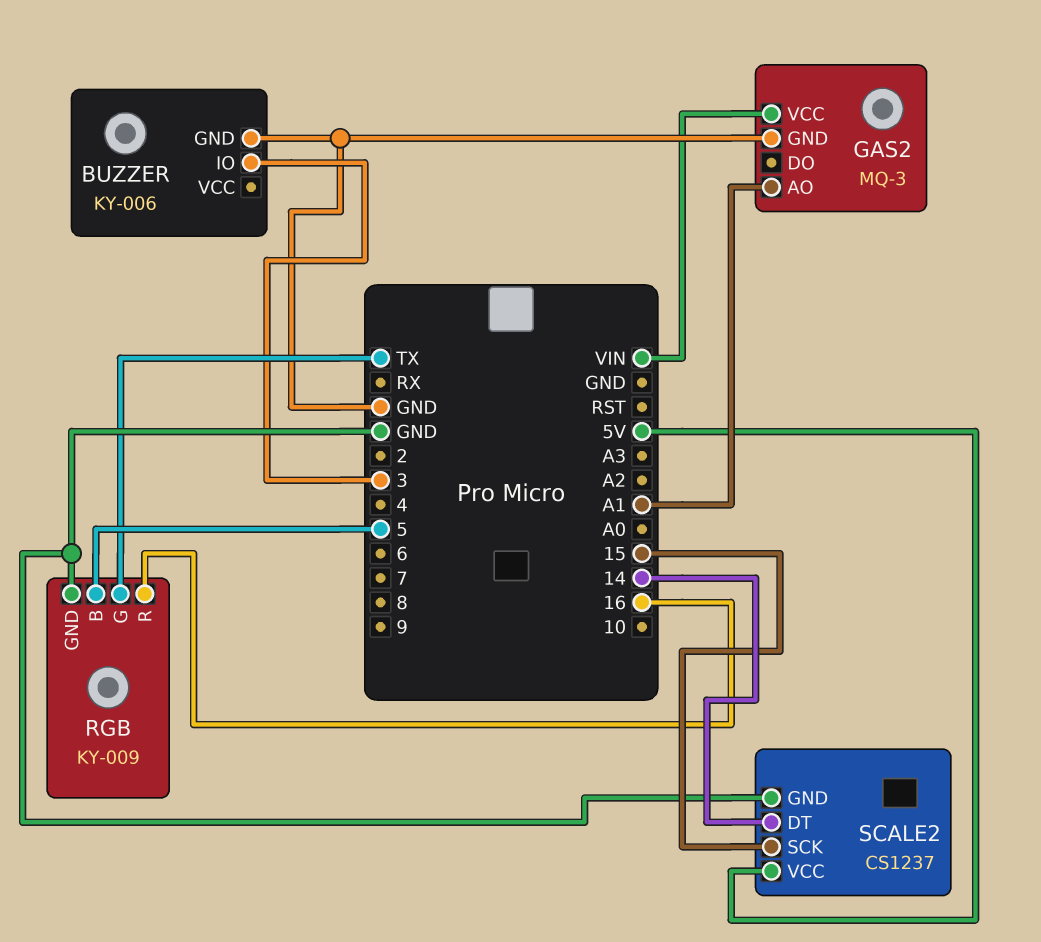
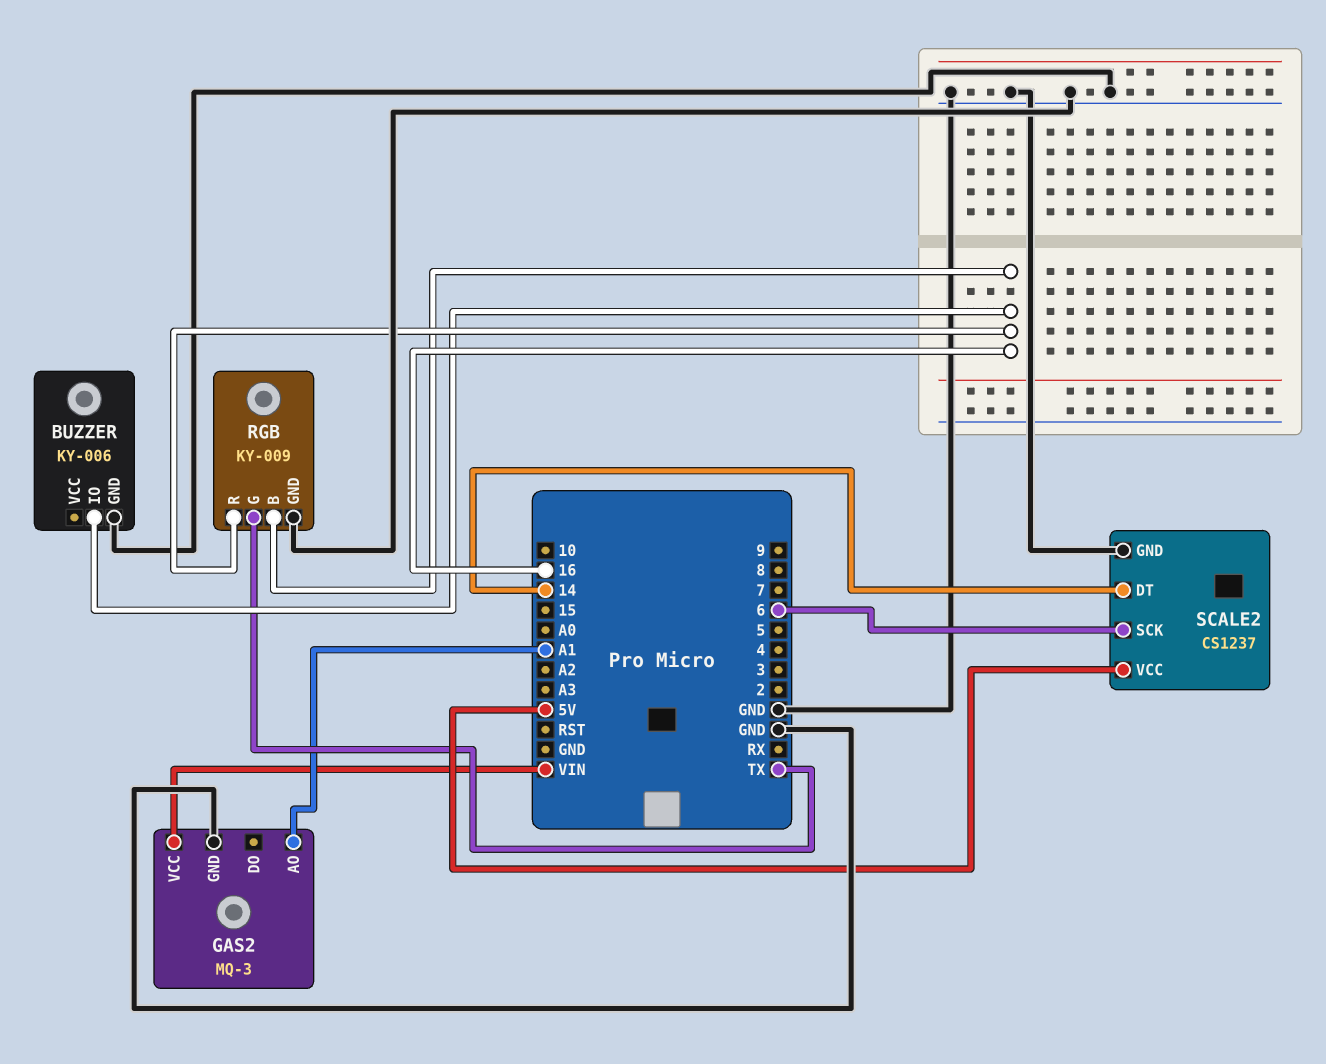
BUZZER pin IO: 3 -> 16
RGB pin B: 5 -> 16
SCALE2 pin SCK: 15 -> 6

